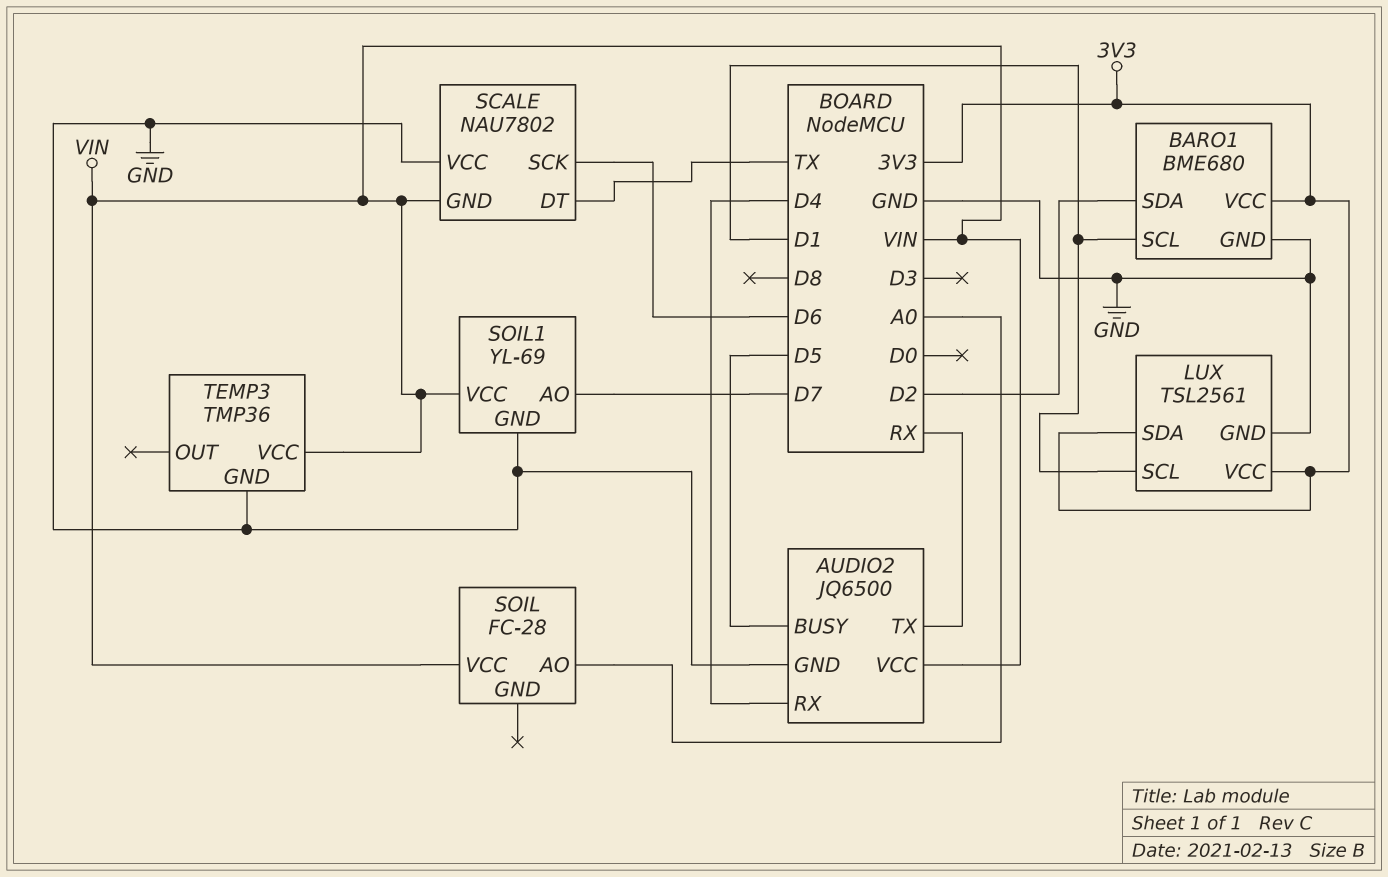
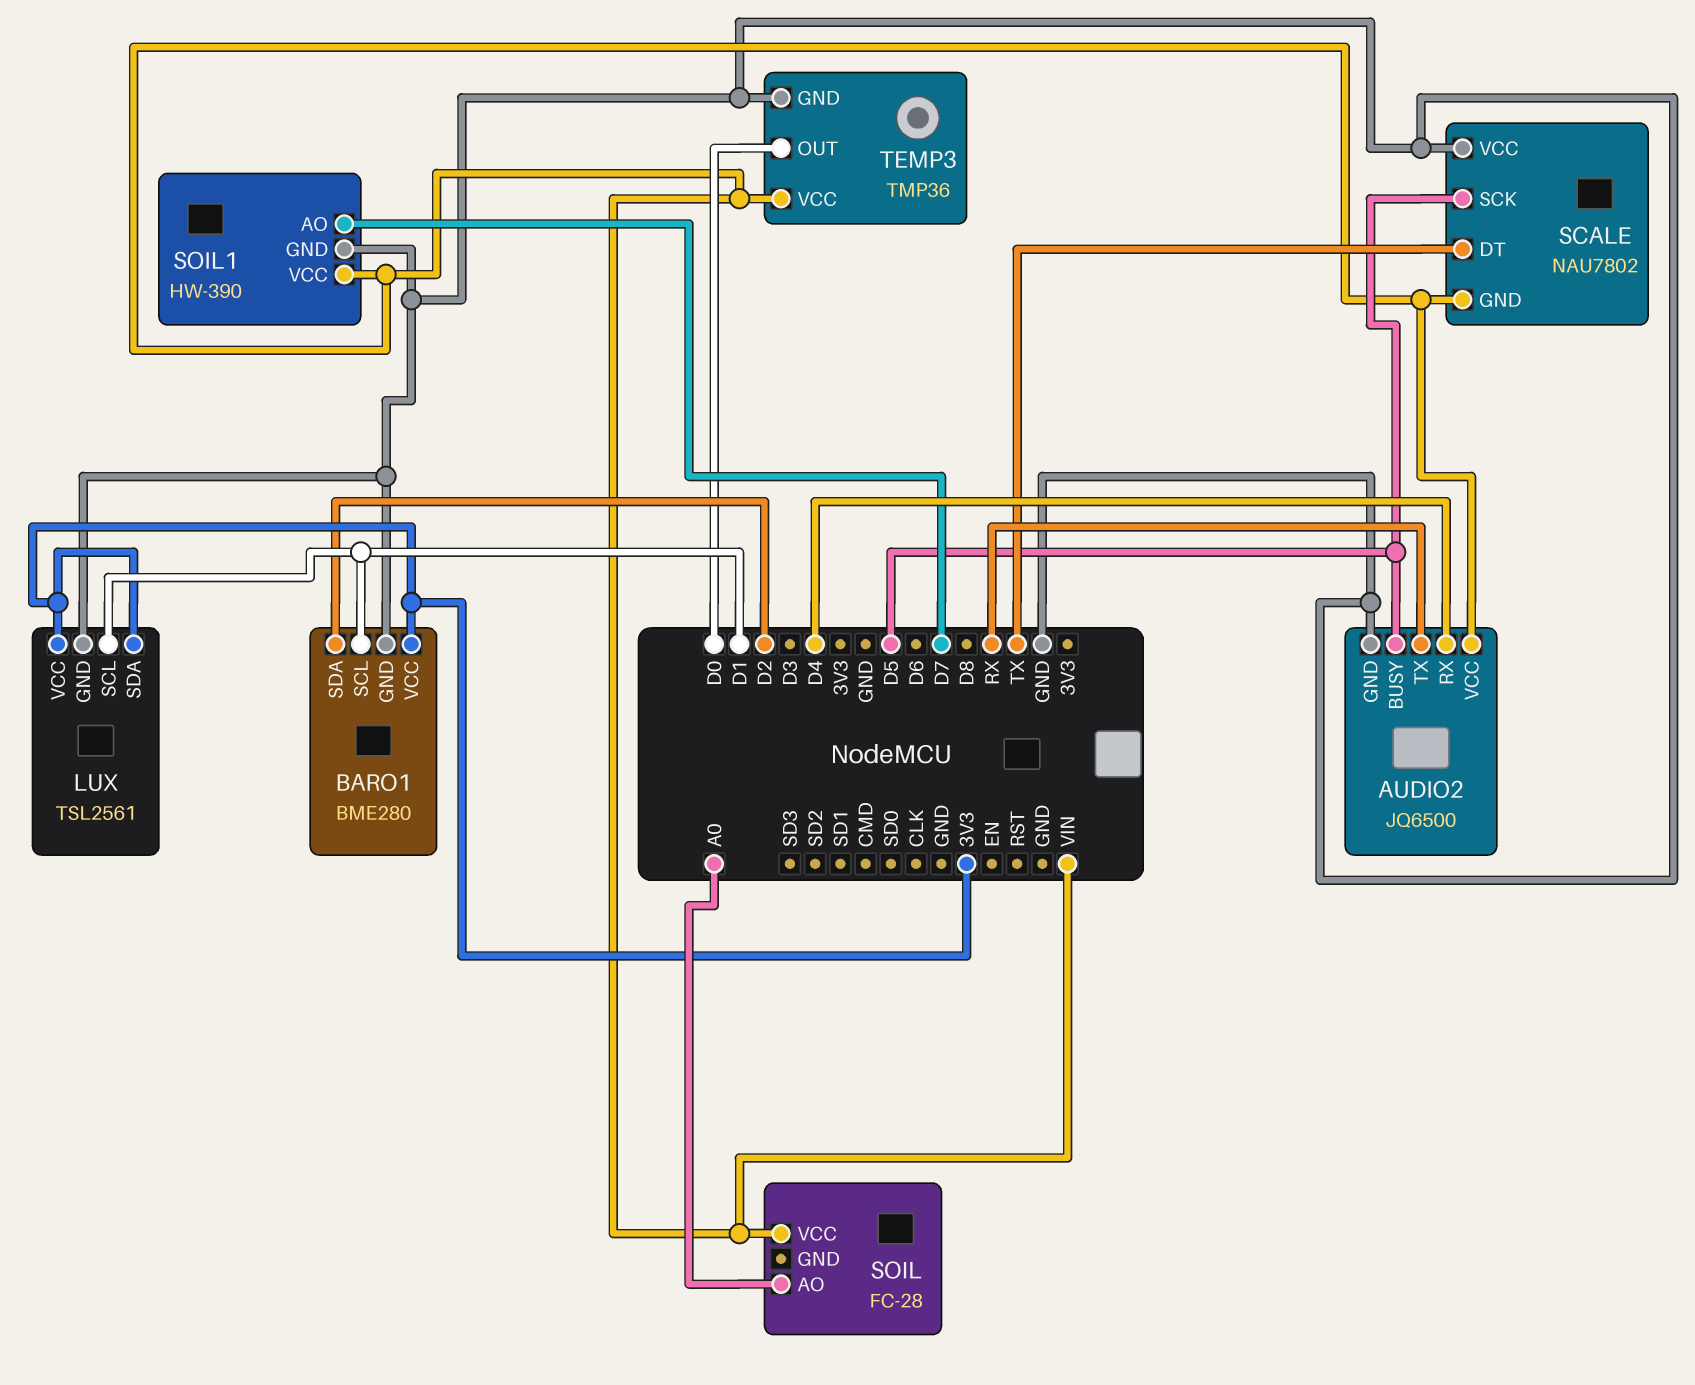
BARO1: BME680 -> BME280
SCALE pin SCK: D6 -> D5
SOIL1: YL-69 -> HW-390
TEMP3 pin OUT: none -> D0

